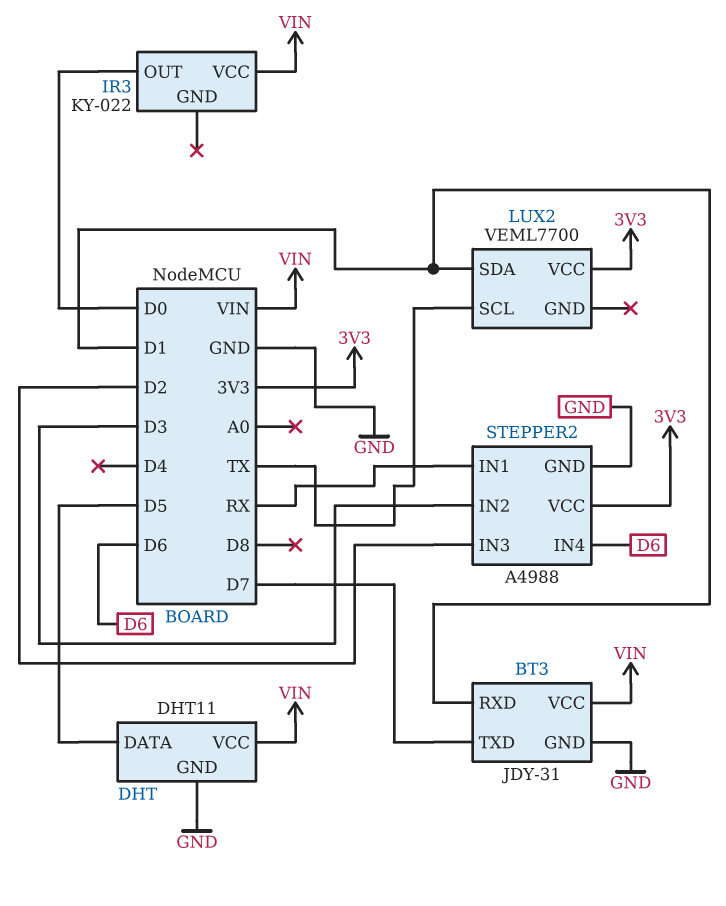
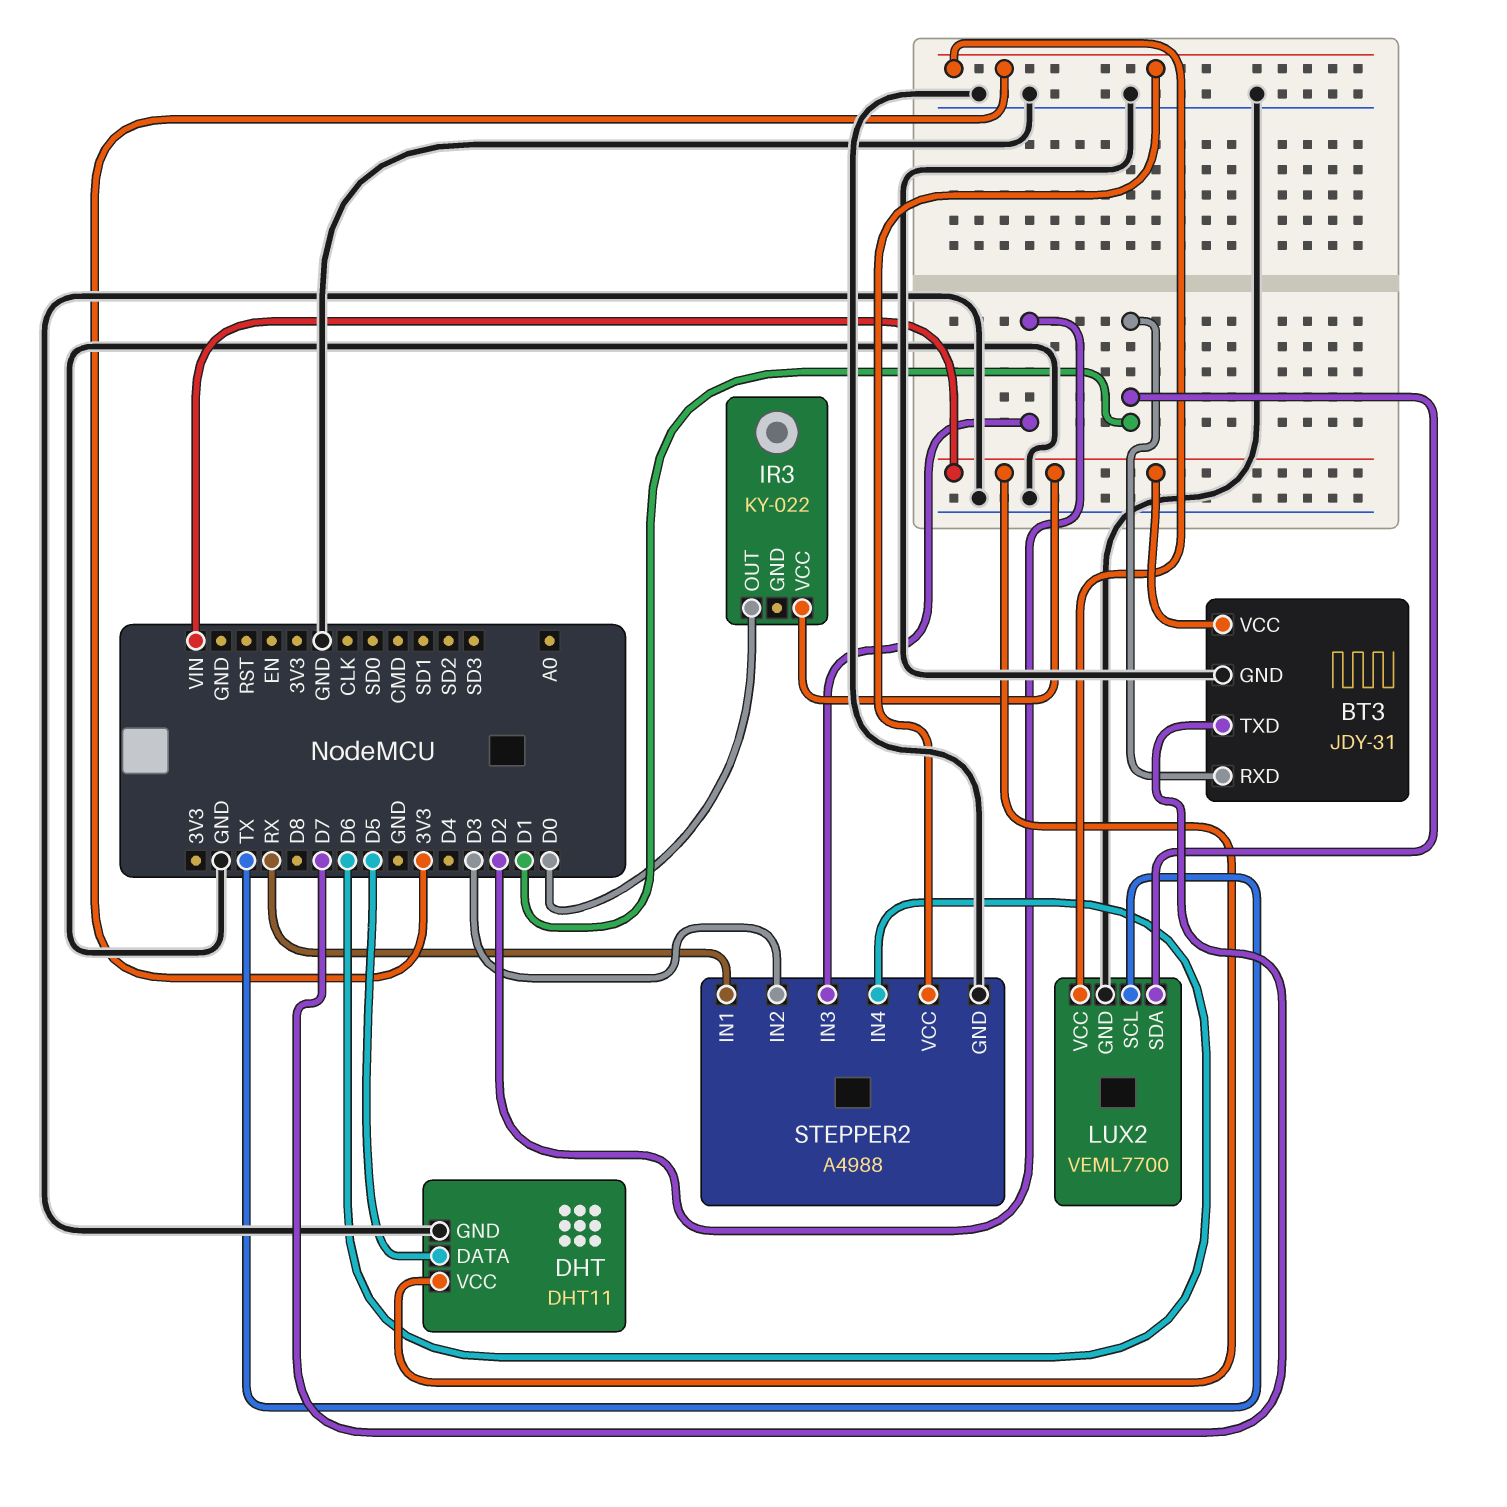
LUX2 pin GND: none -> GND

